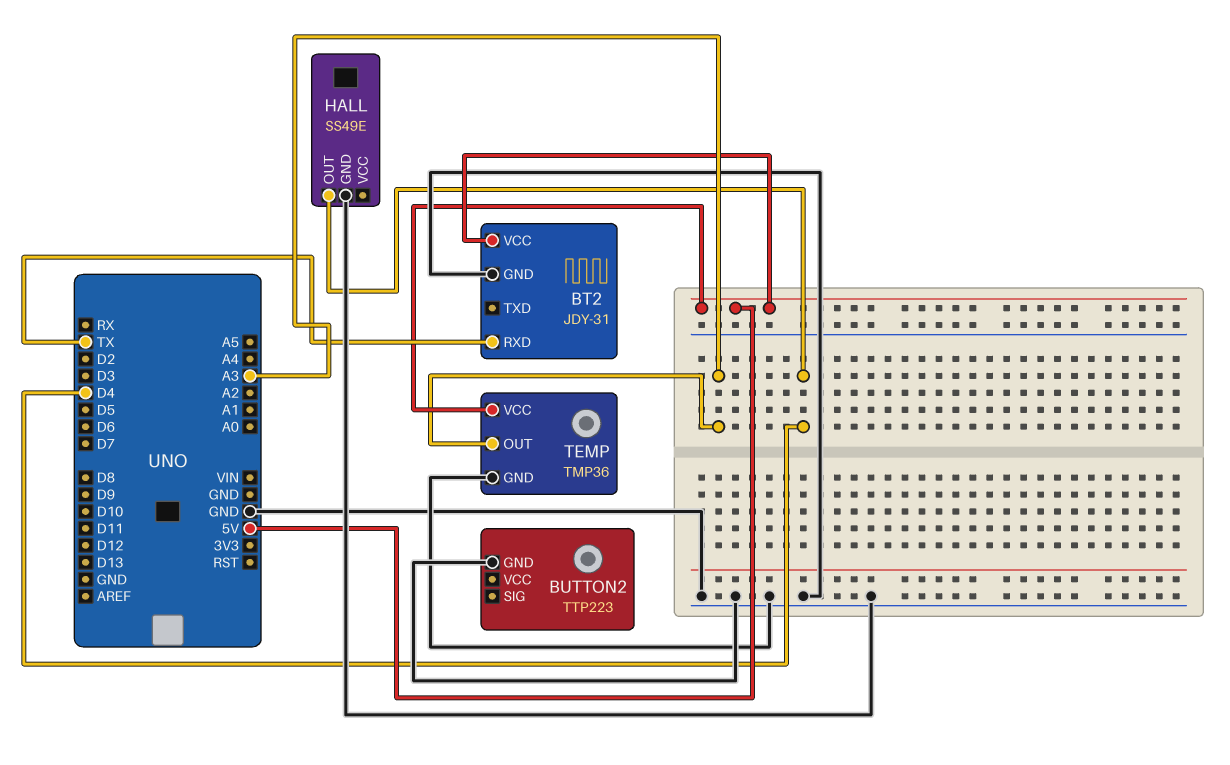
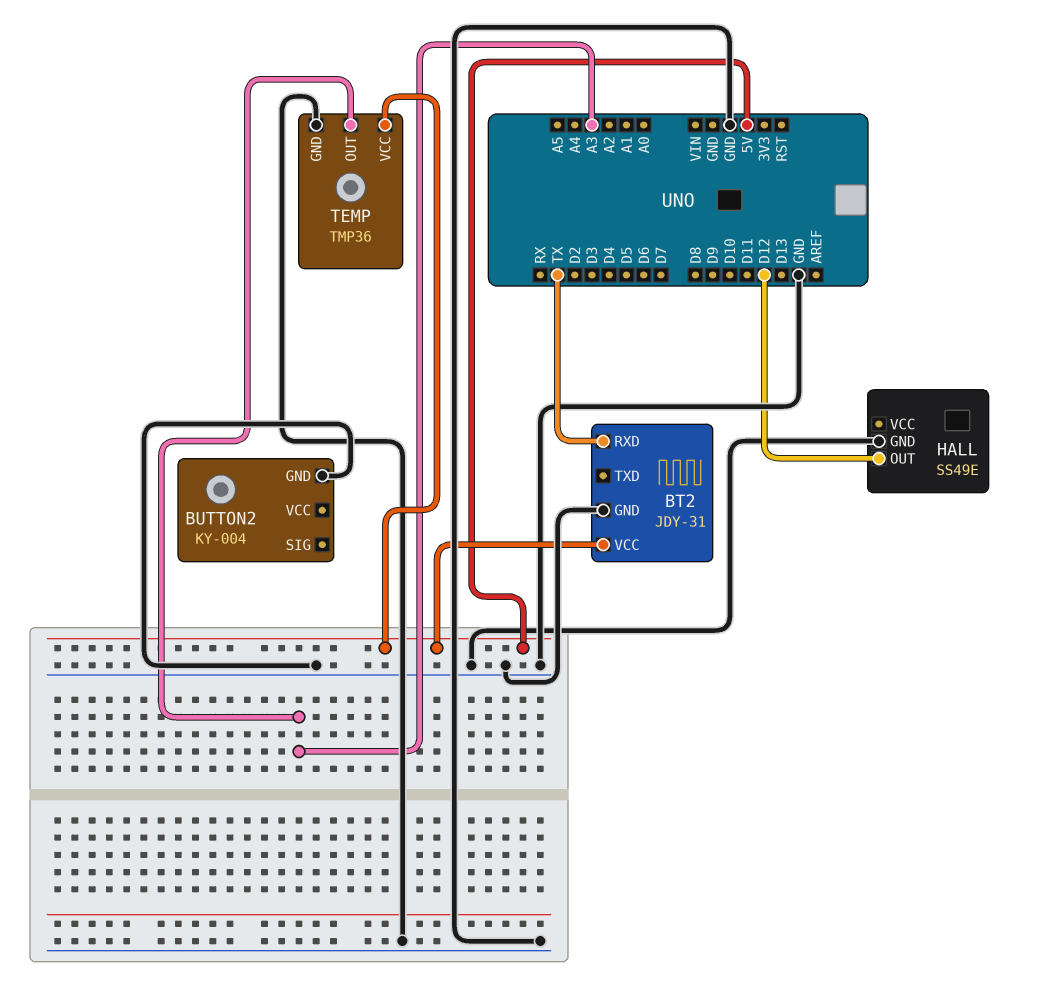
BUTTON2: TTP223 -> KY-004
HALL pin OUT: D4 -> D12

